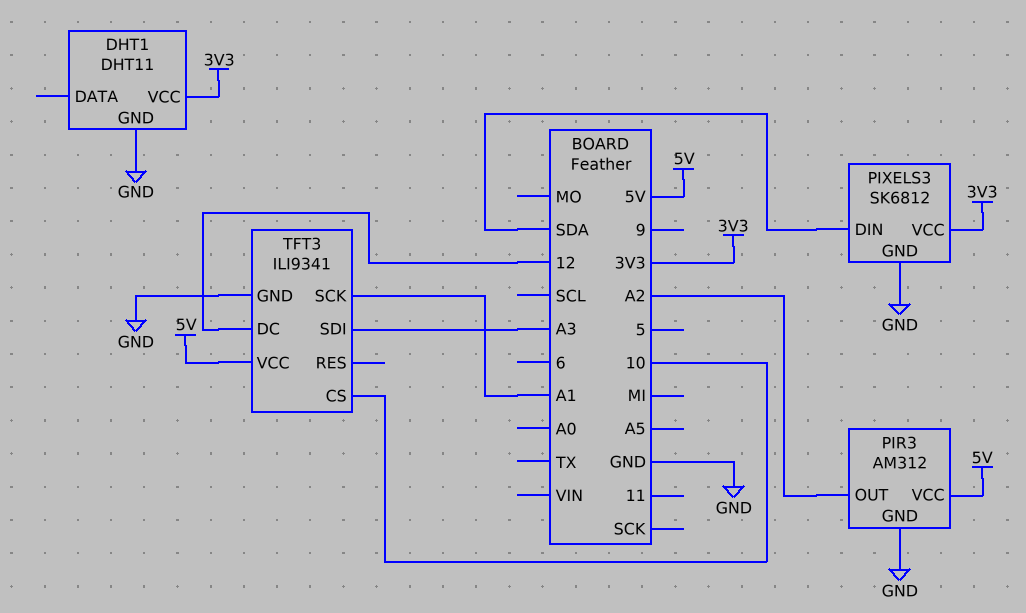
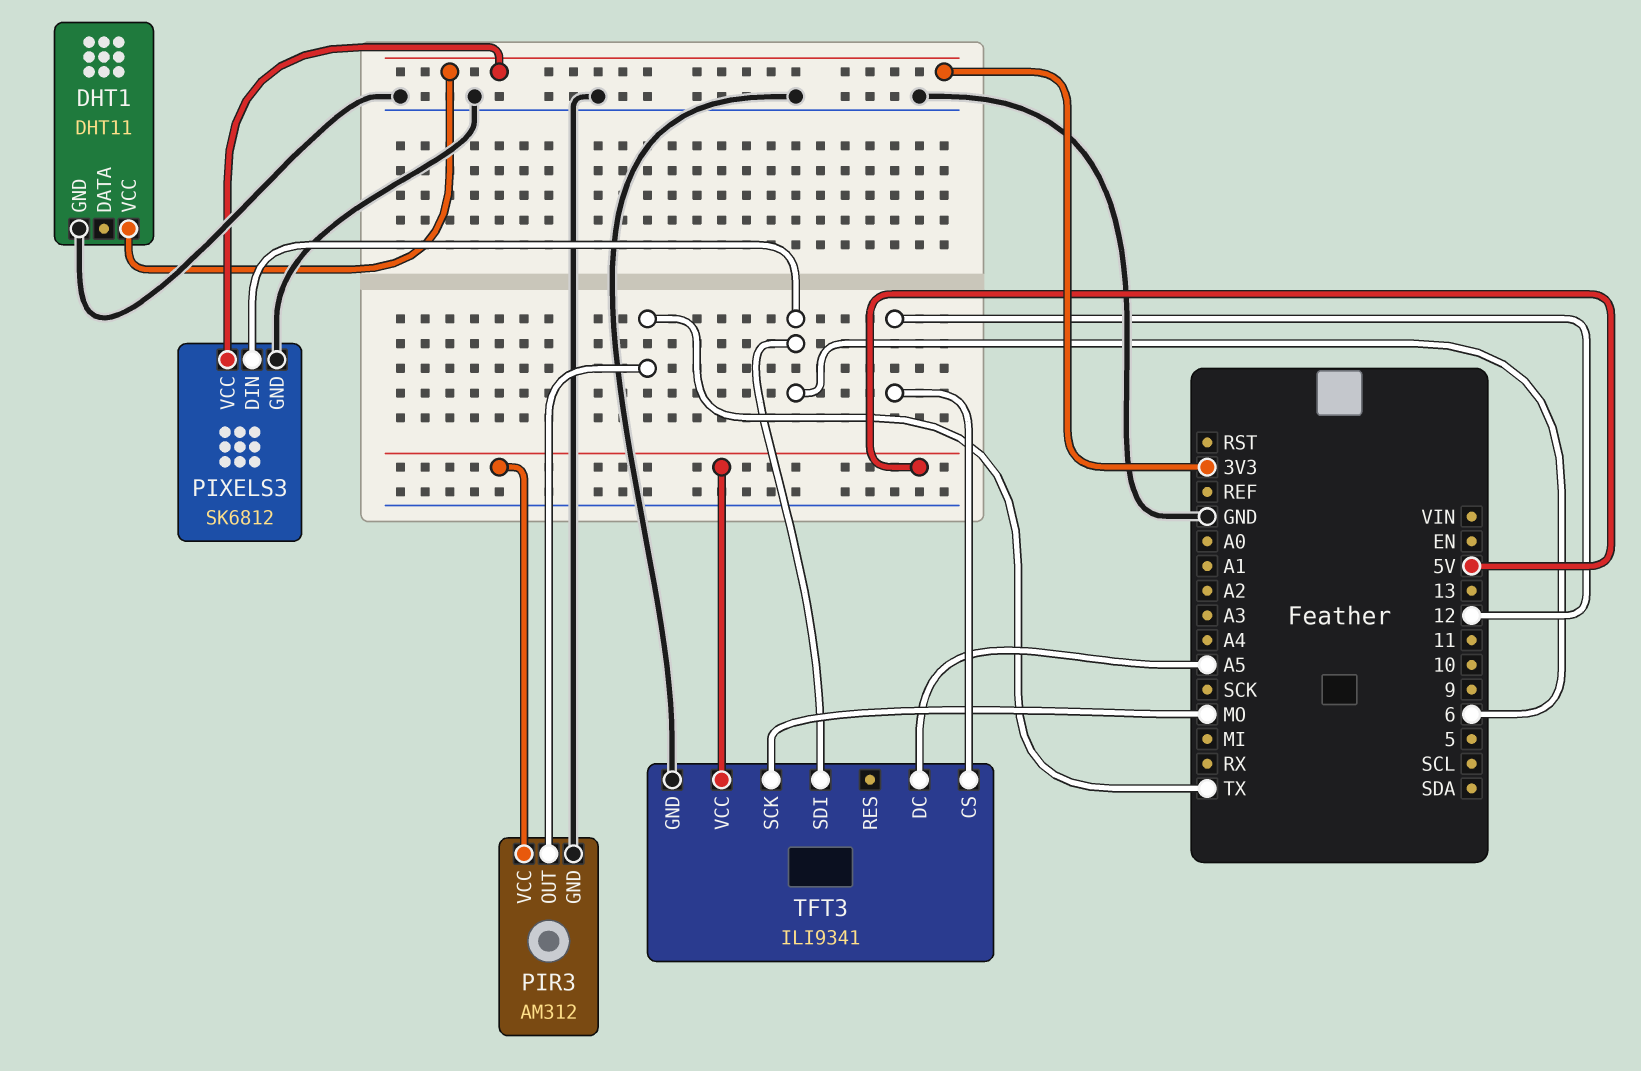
PIR3 pin OUT: A2 -> TX
PIXELS3 pin DIN: SDA -> 6
TFT3 pin CS: 10 -> 12
TFT3 pin DC: 12 -> A5
TFT3 pin SCK: A1 -> MO
TFT3 pin SDI: A3 -> 6

